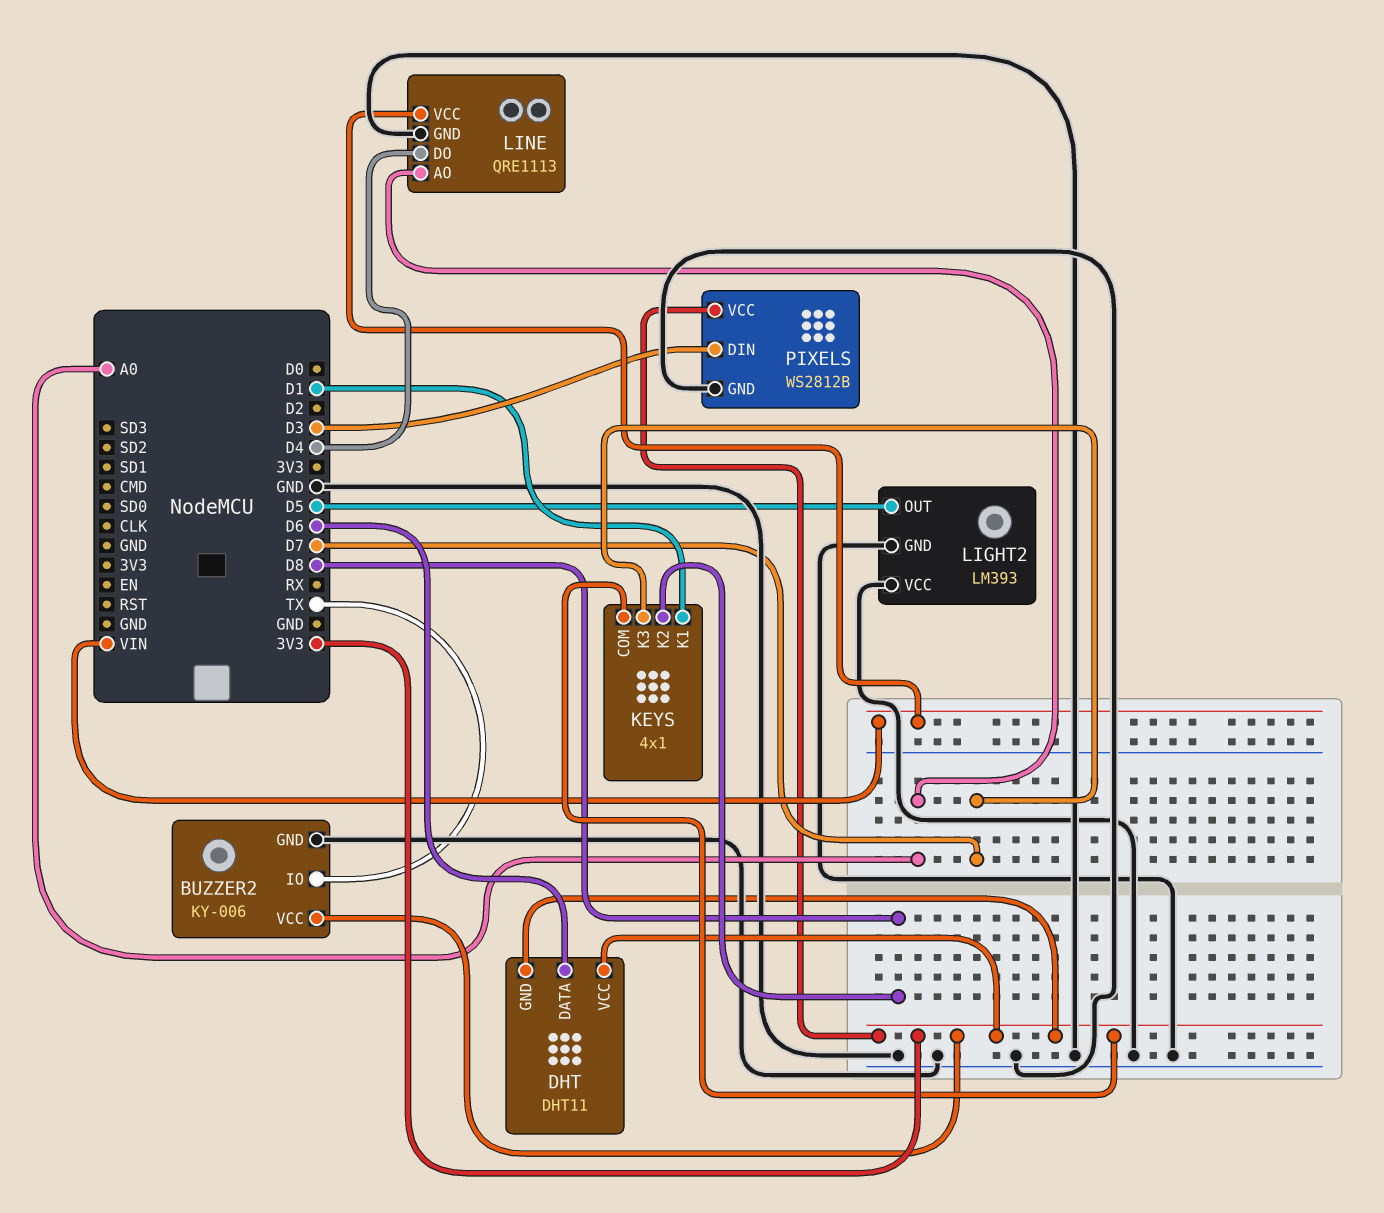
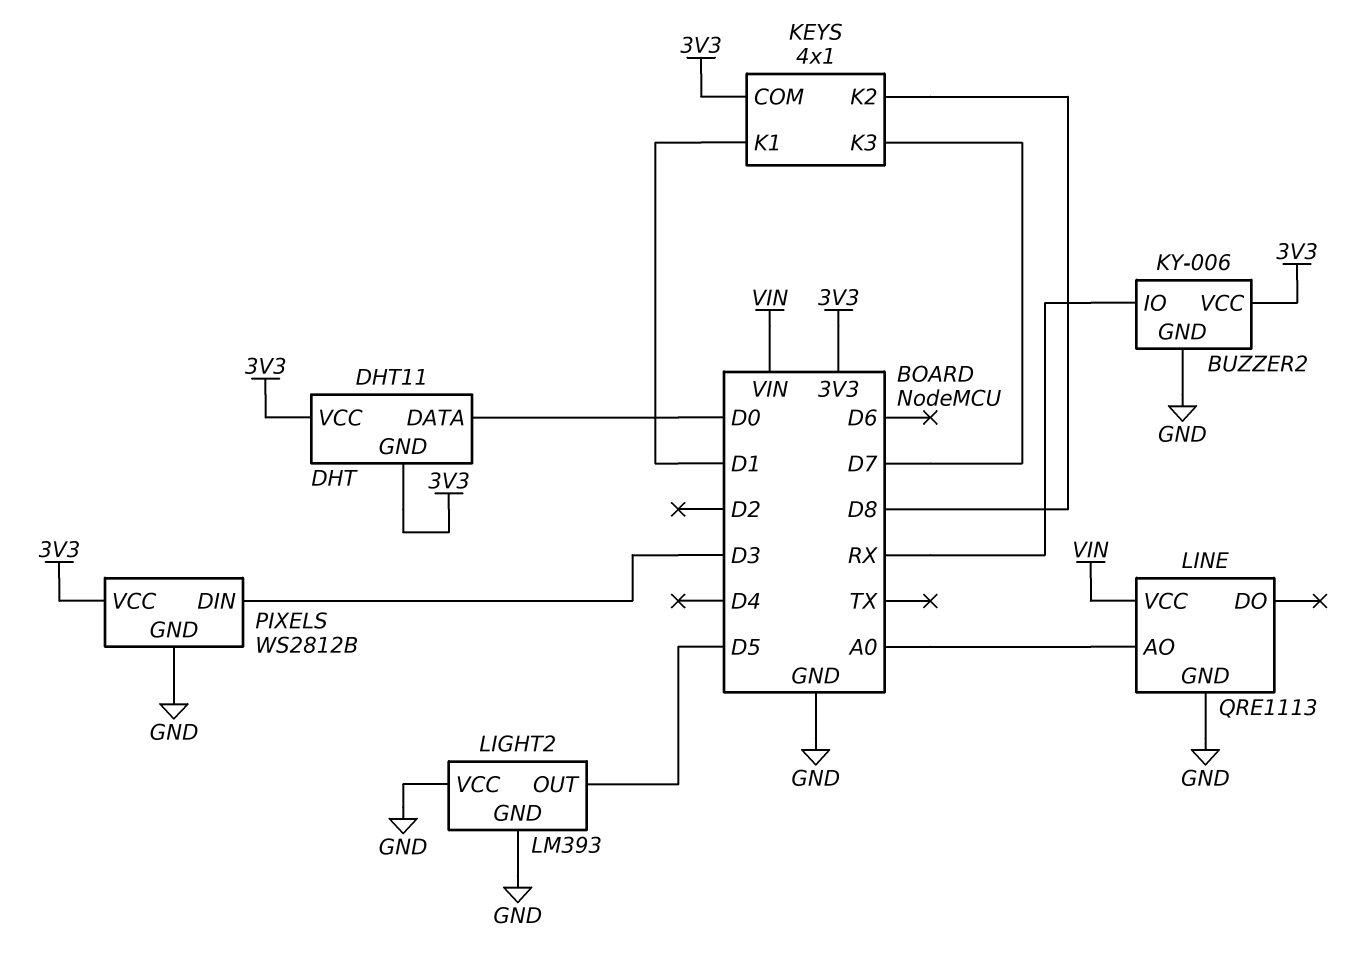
BUZZER2 pin IO: TX -> RX
DHT pin DATA: D6 -> D0
LINE pin DO: D4 -> none

